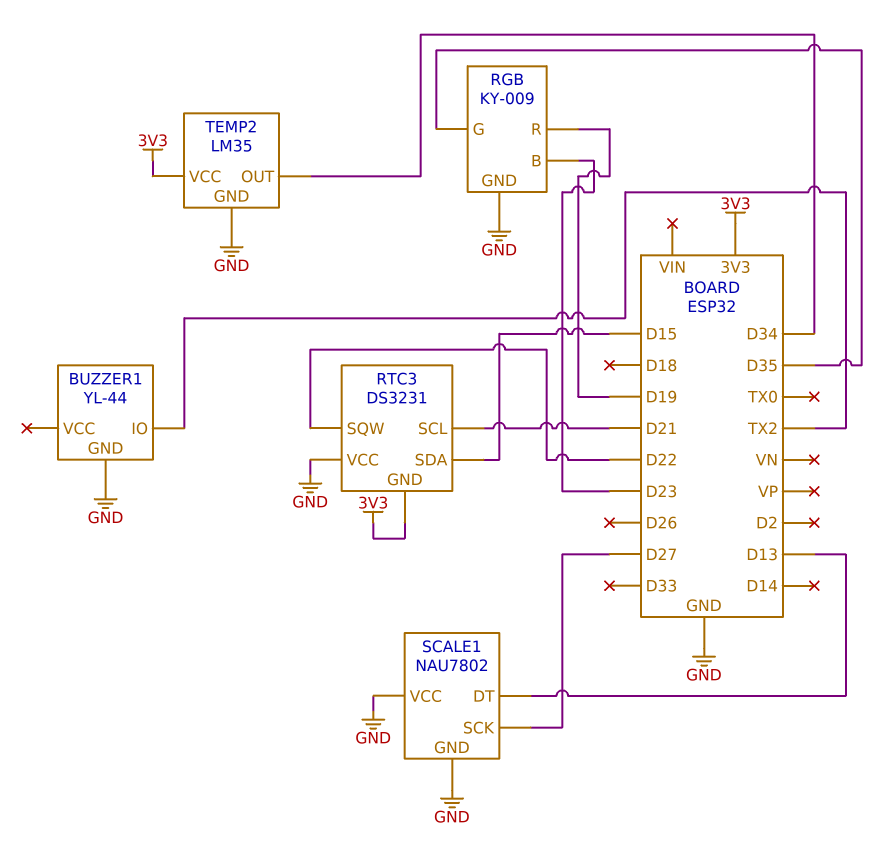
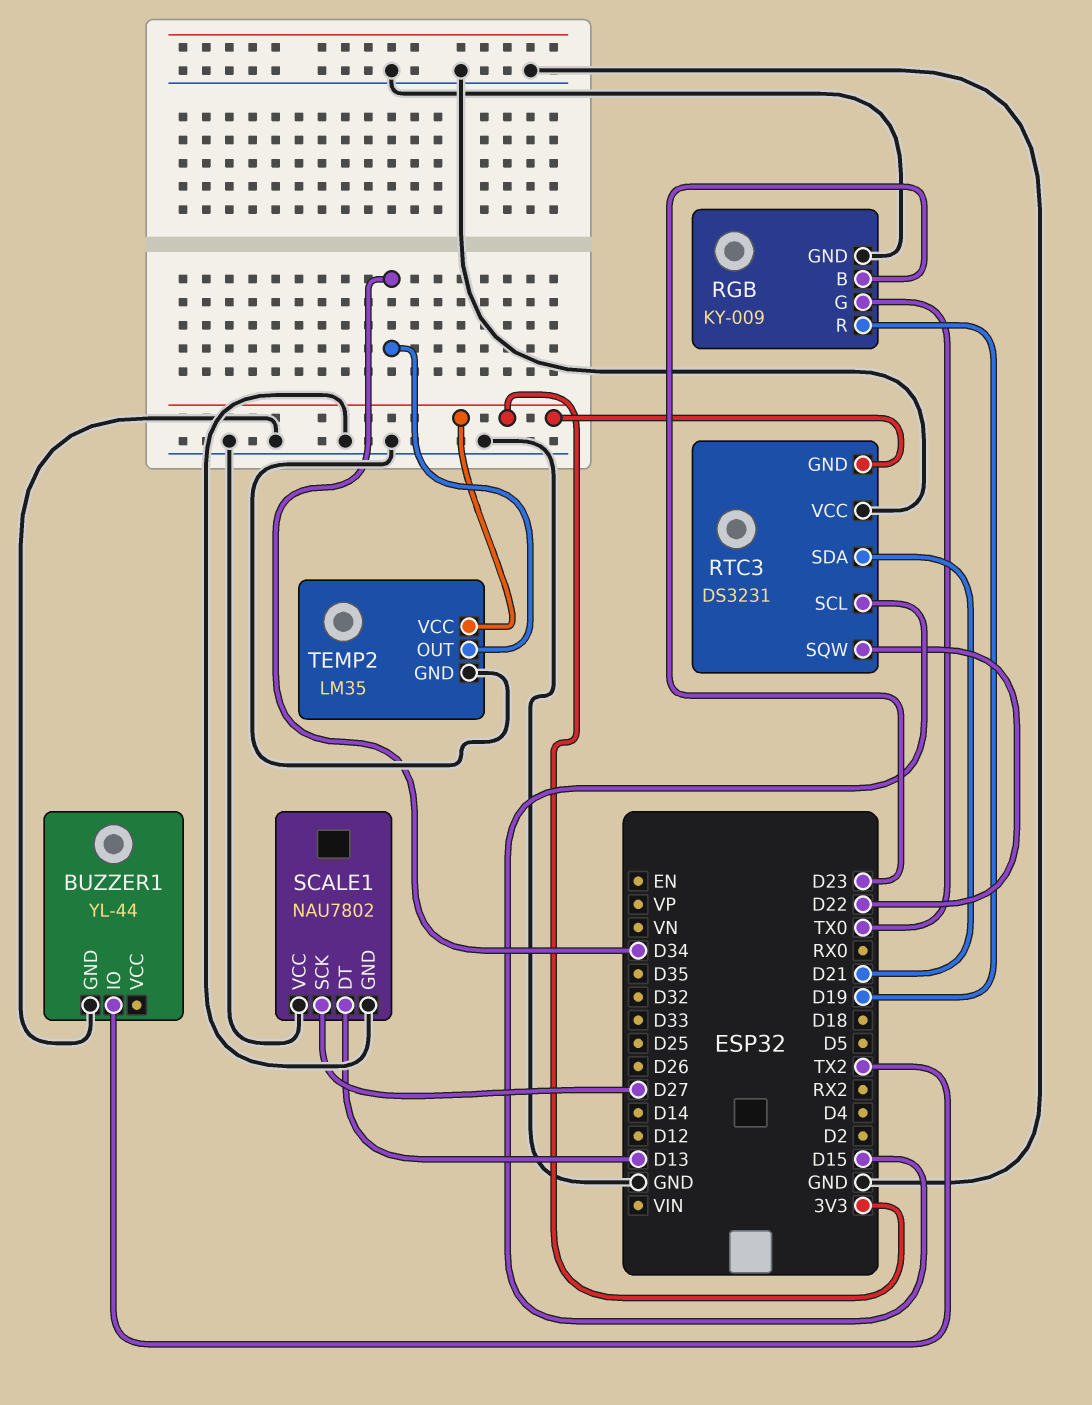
RGB pin G: D35 -> TX0
RTC3 pin SCL: D21 -> D15
RTC3 pin SDA: D15 -> D21

